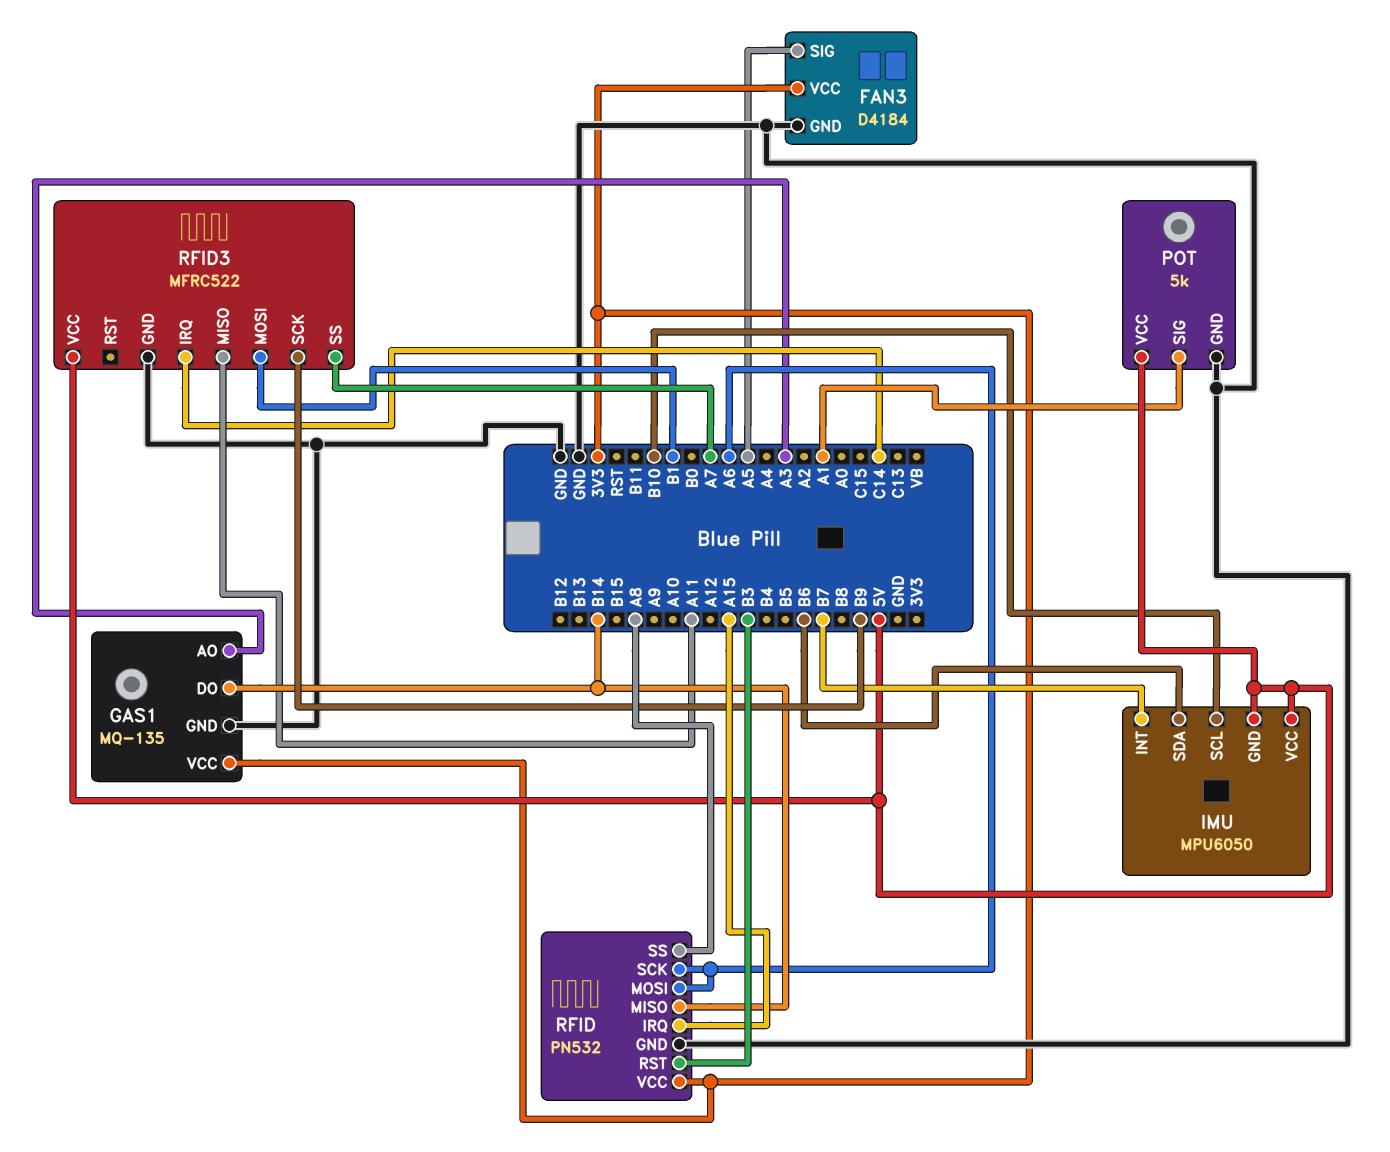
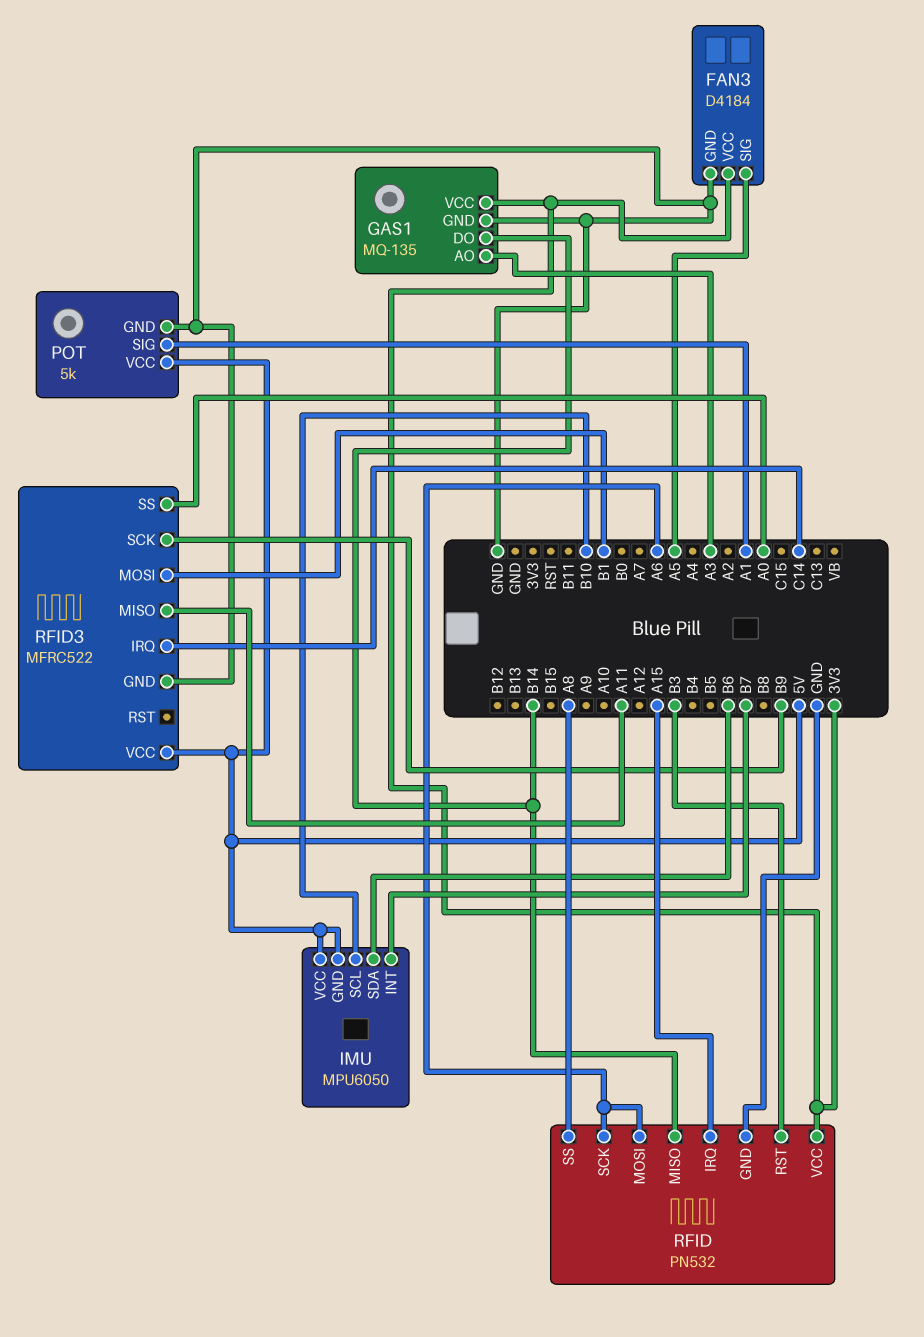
RFID3 pin SS: A7 -> A0

